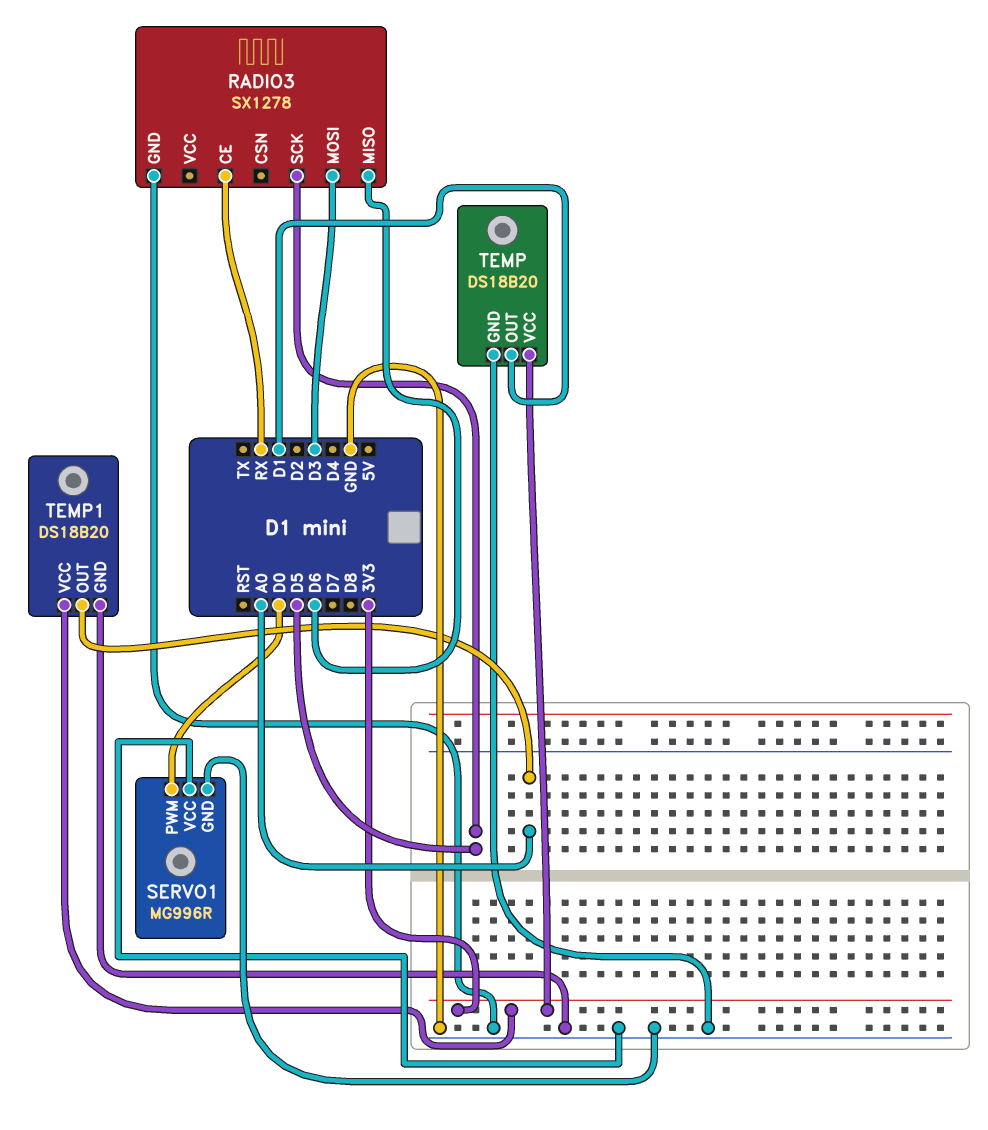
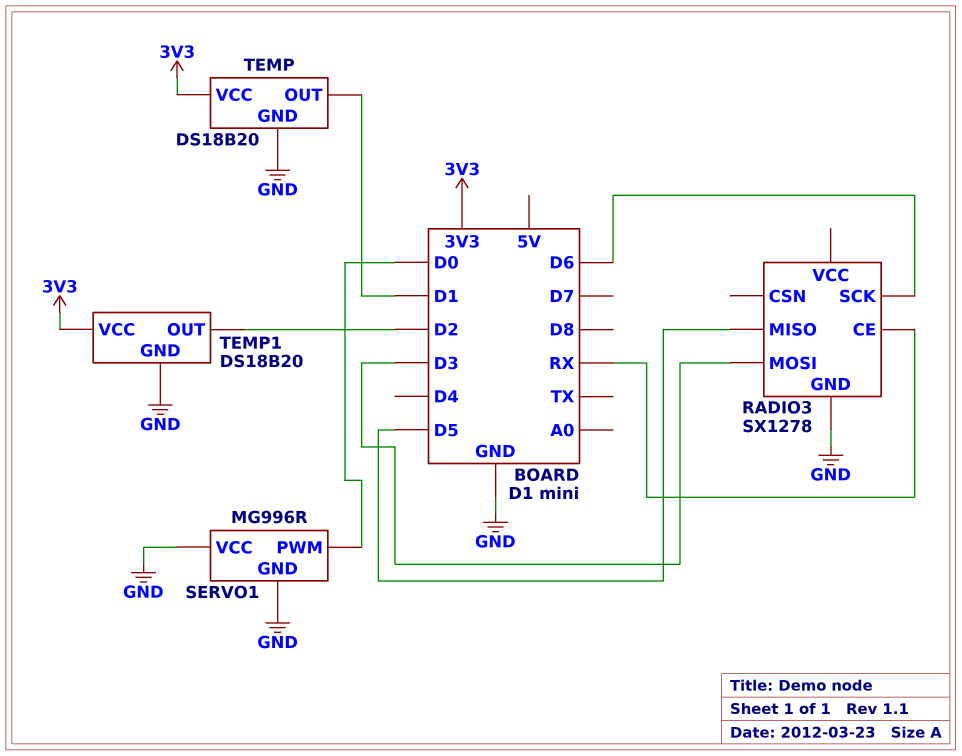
RADIO3 pin MISO: D6 -> D5
RADIO3 pin SCK: D5 -> D6
TEMP1 pin OUT: A0 -> D2

